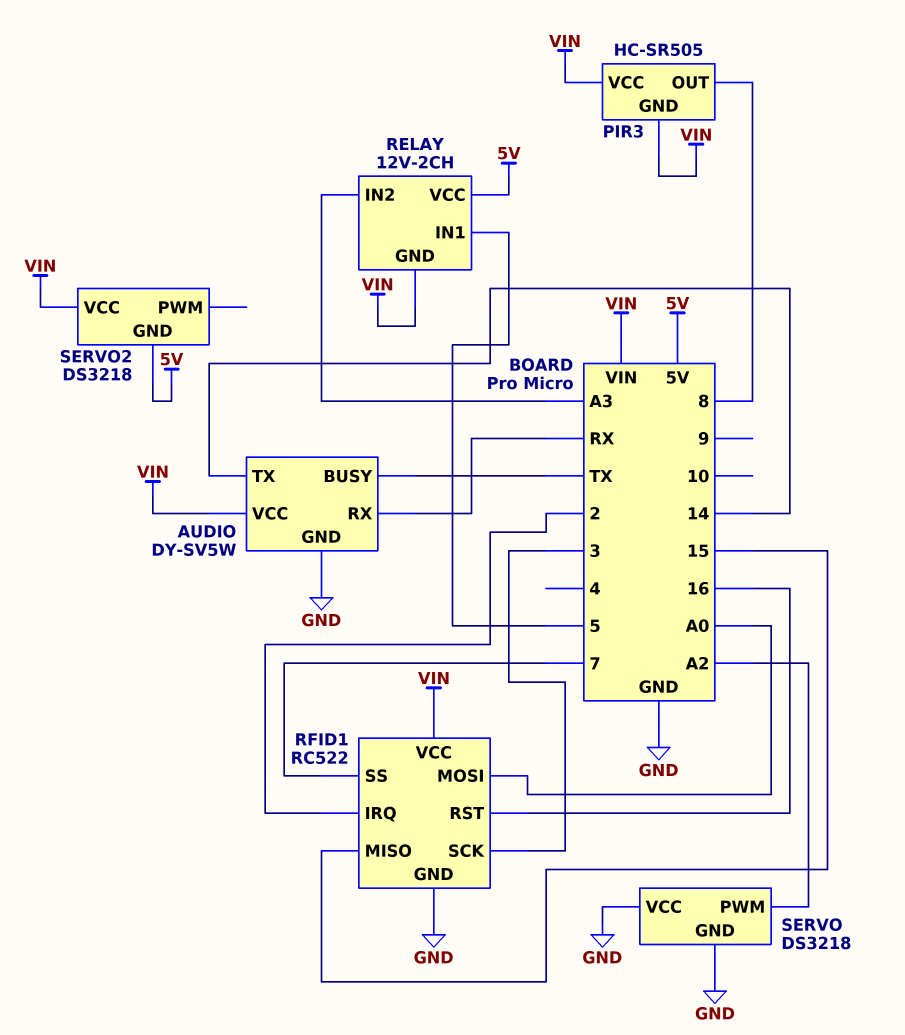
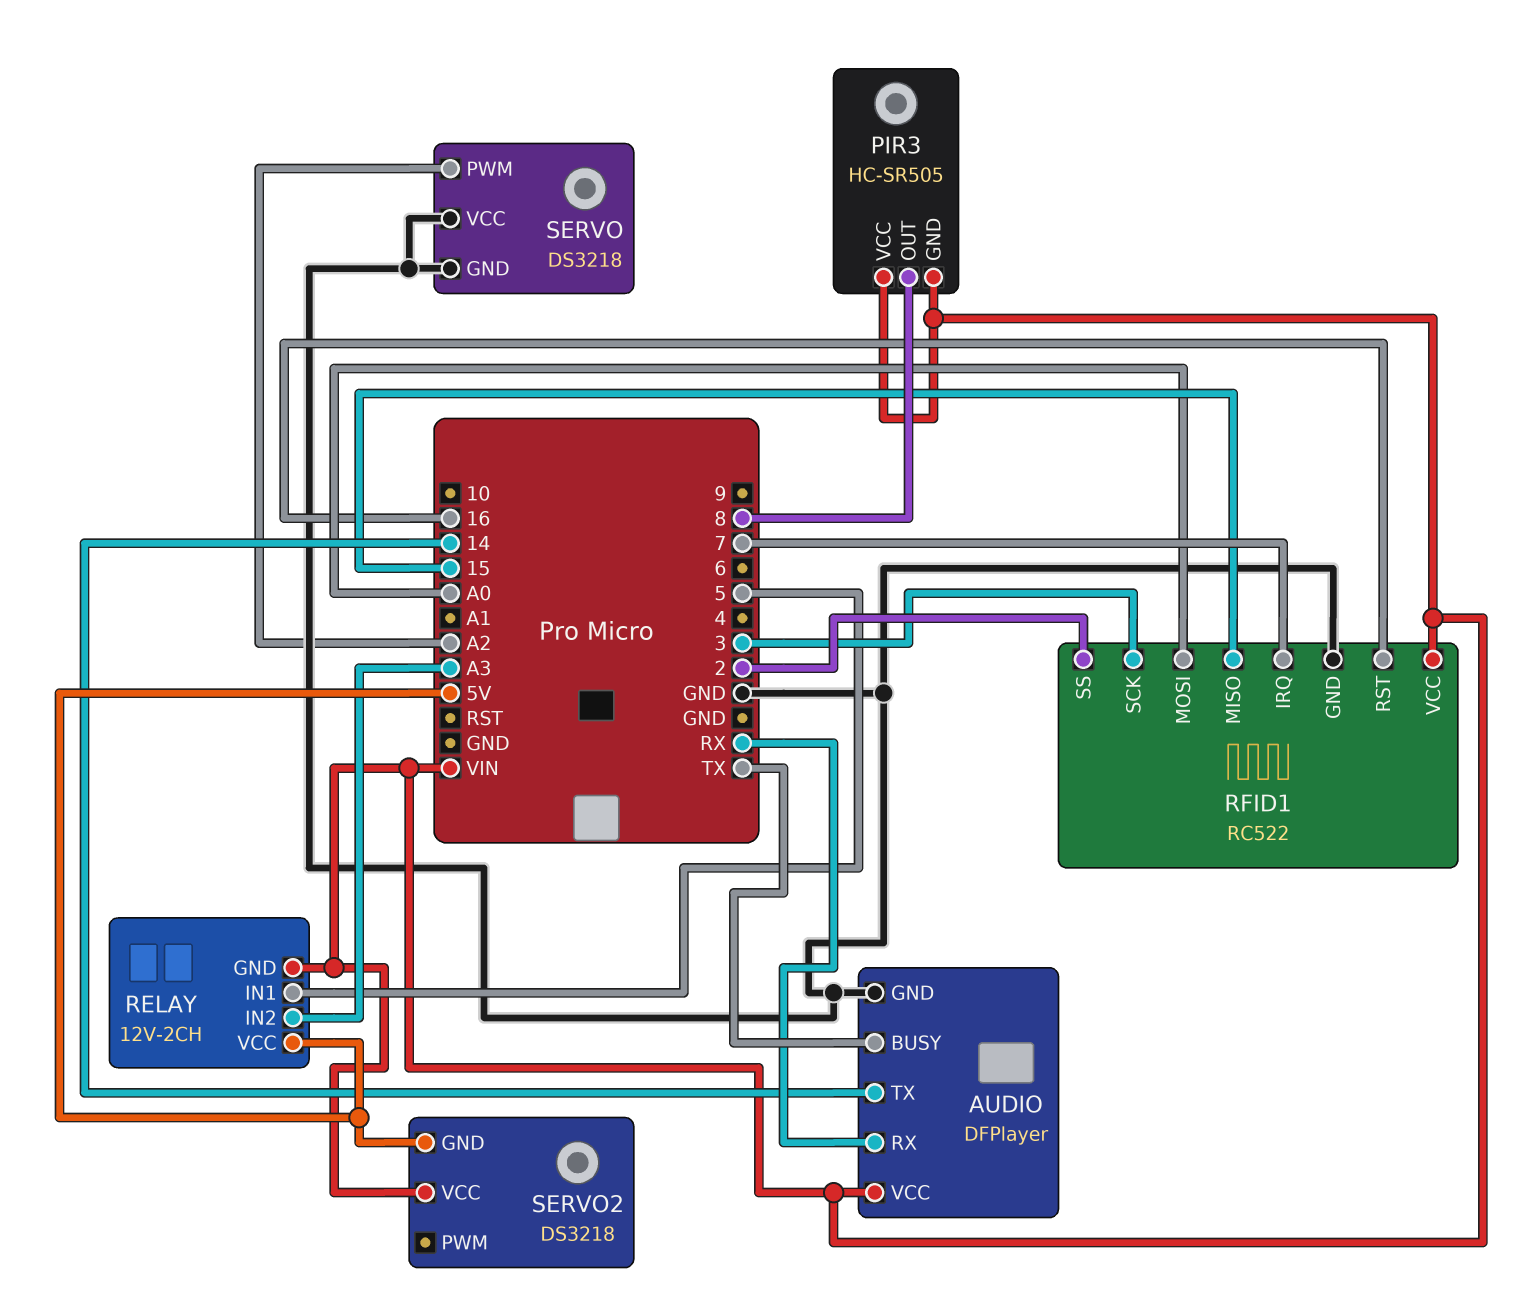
AUDIO: DY-SV5W -> DFPlayer
RFID1 pin IRQ: 2 -> 7
RFID1 pin SS: 7 -> 2

